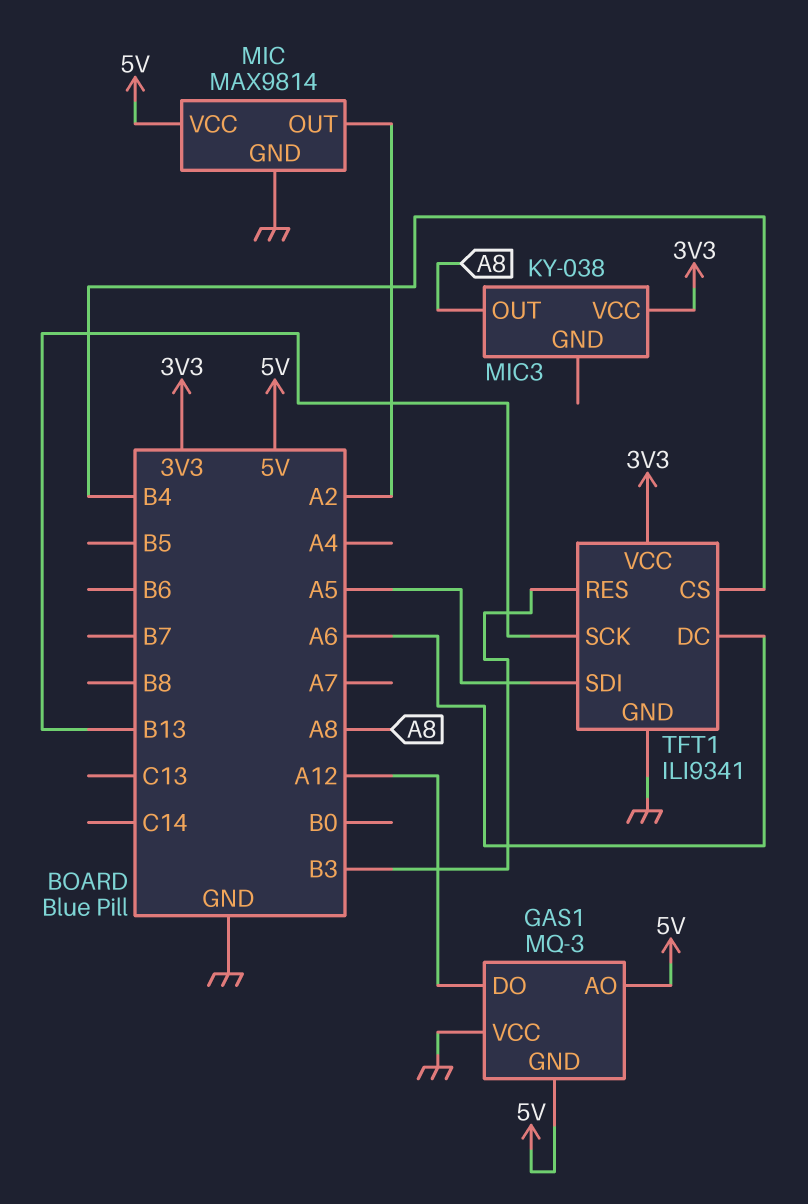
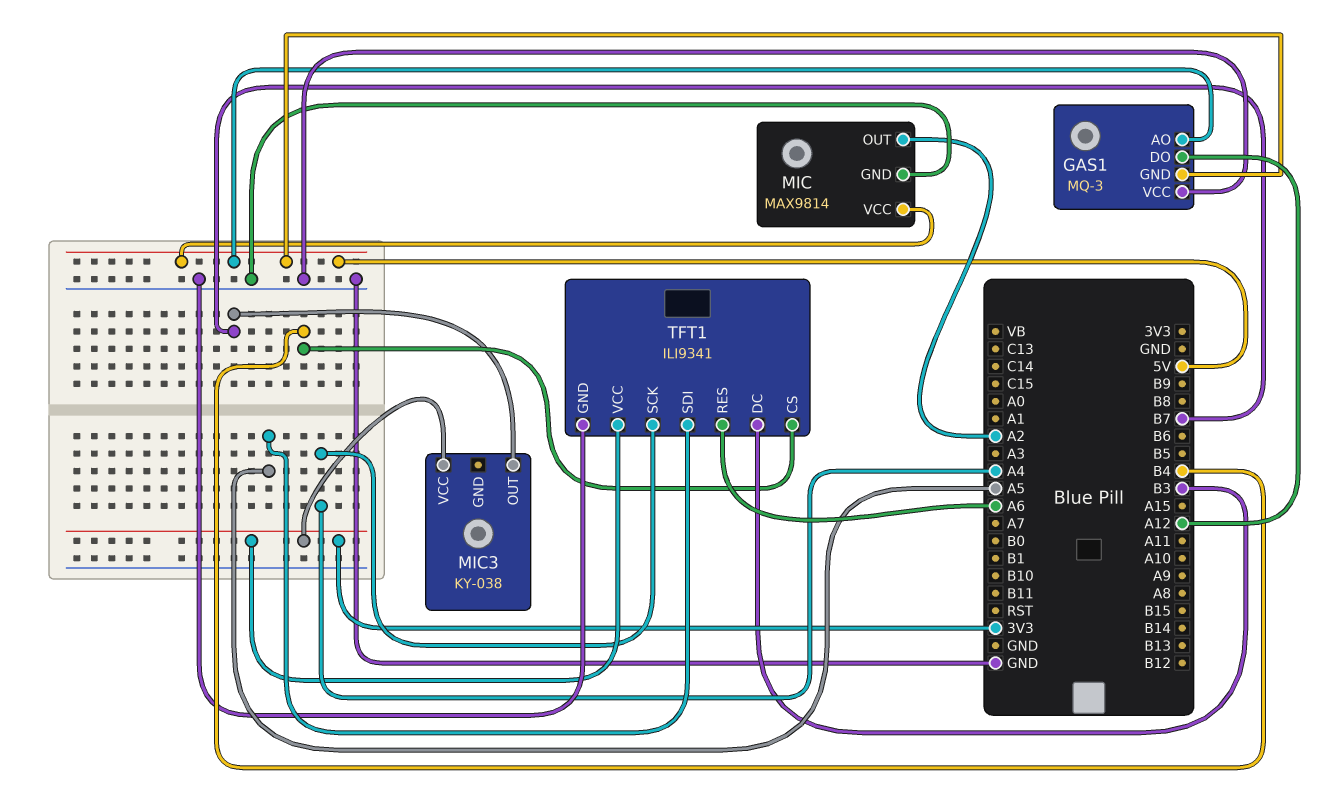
MIC3 pin OUT: A8 -> B7
TFT1 pin DC: A6 -> B3
TFT1 pin RES: B3 -> A6
TFT1 pin SCK: B13 -> A4

